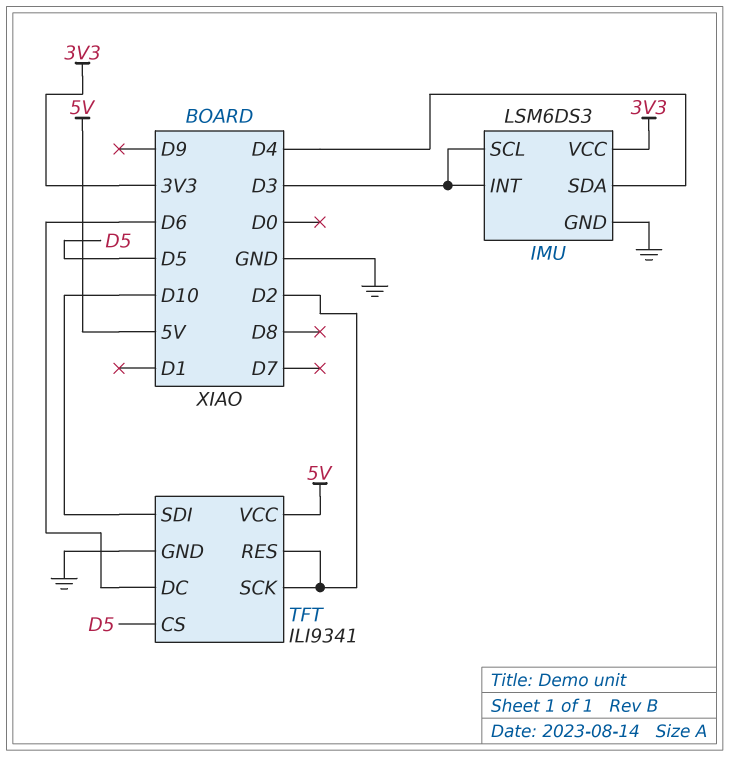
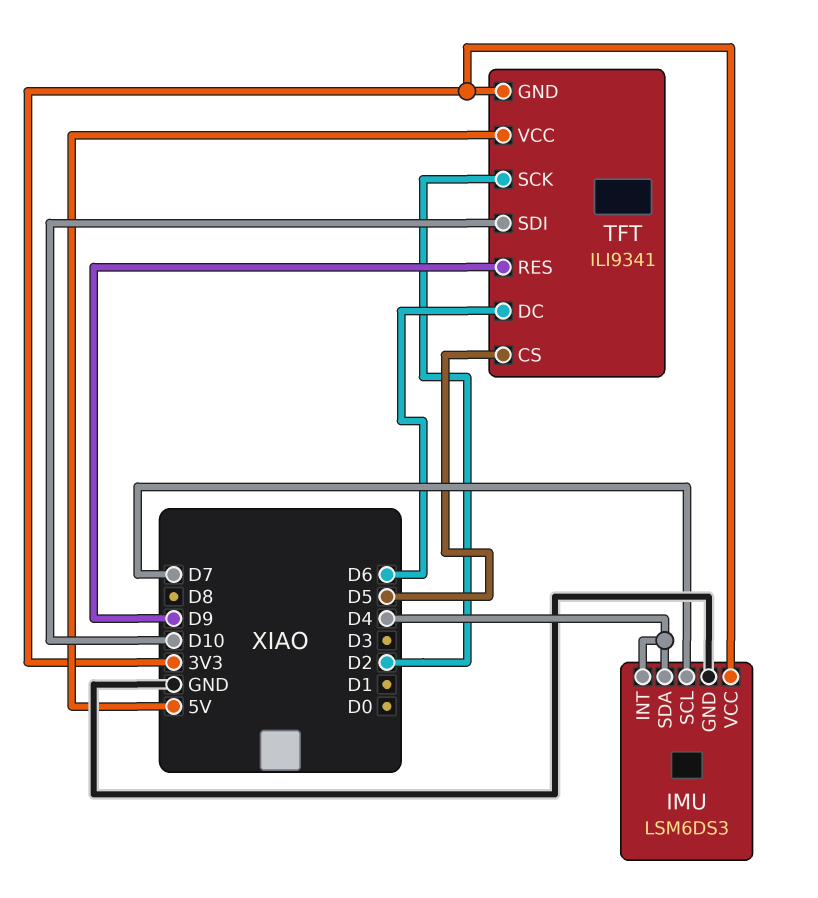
IMU pin INT: D3 -> D4
IMU pin SCL: D3 -> D7
TFT pin GND: GND -> 3V3
TFT pin RES: D2 -> D9

